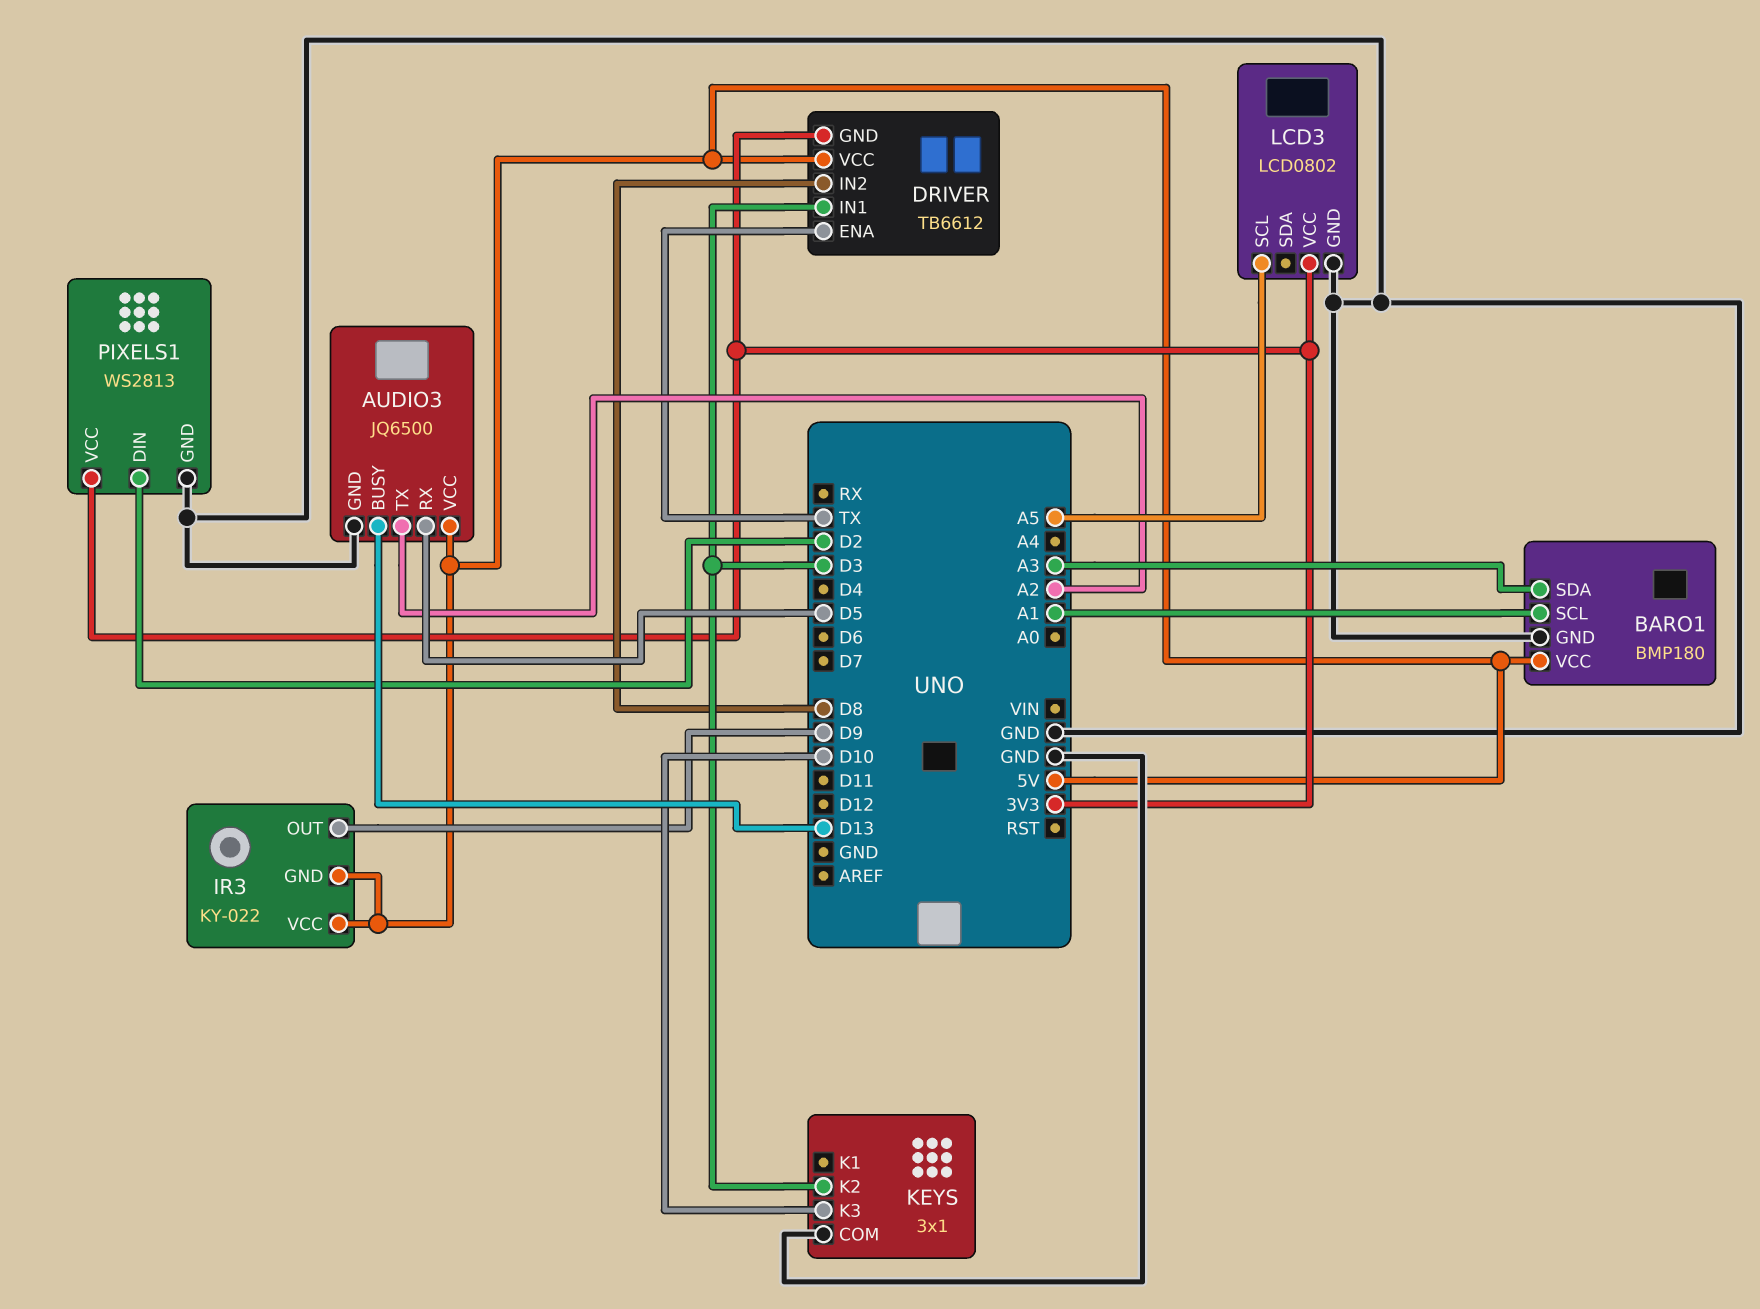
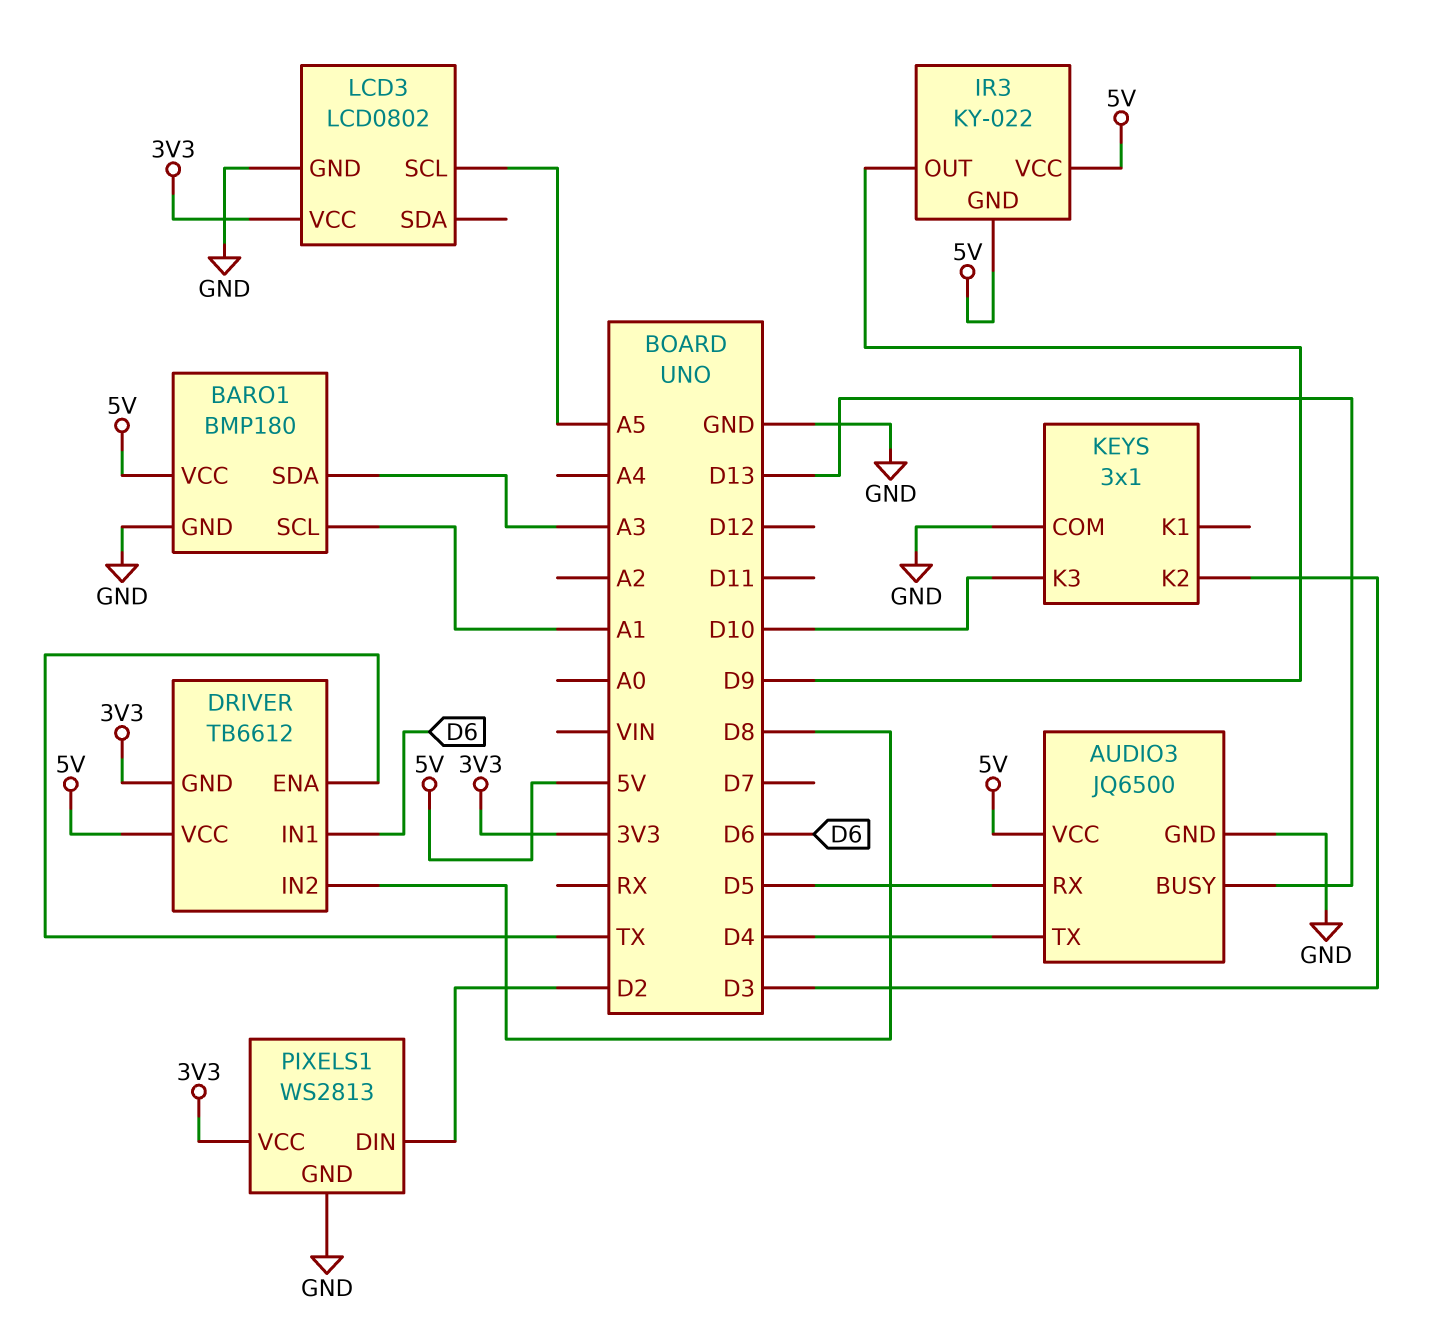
AUDIO3 pin TX: A2 -> D4
DRIVER pin IN1: D3 -> D6

